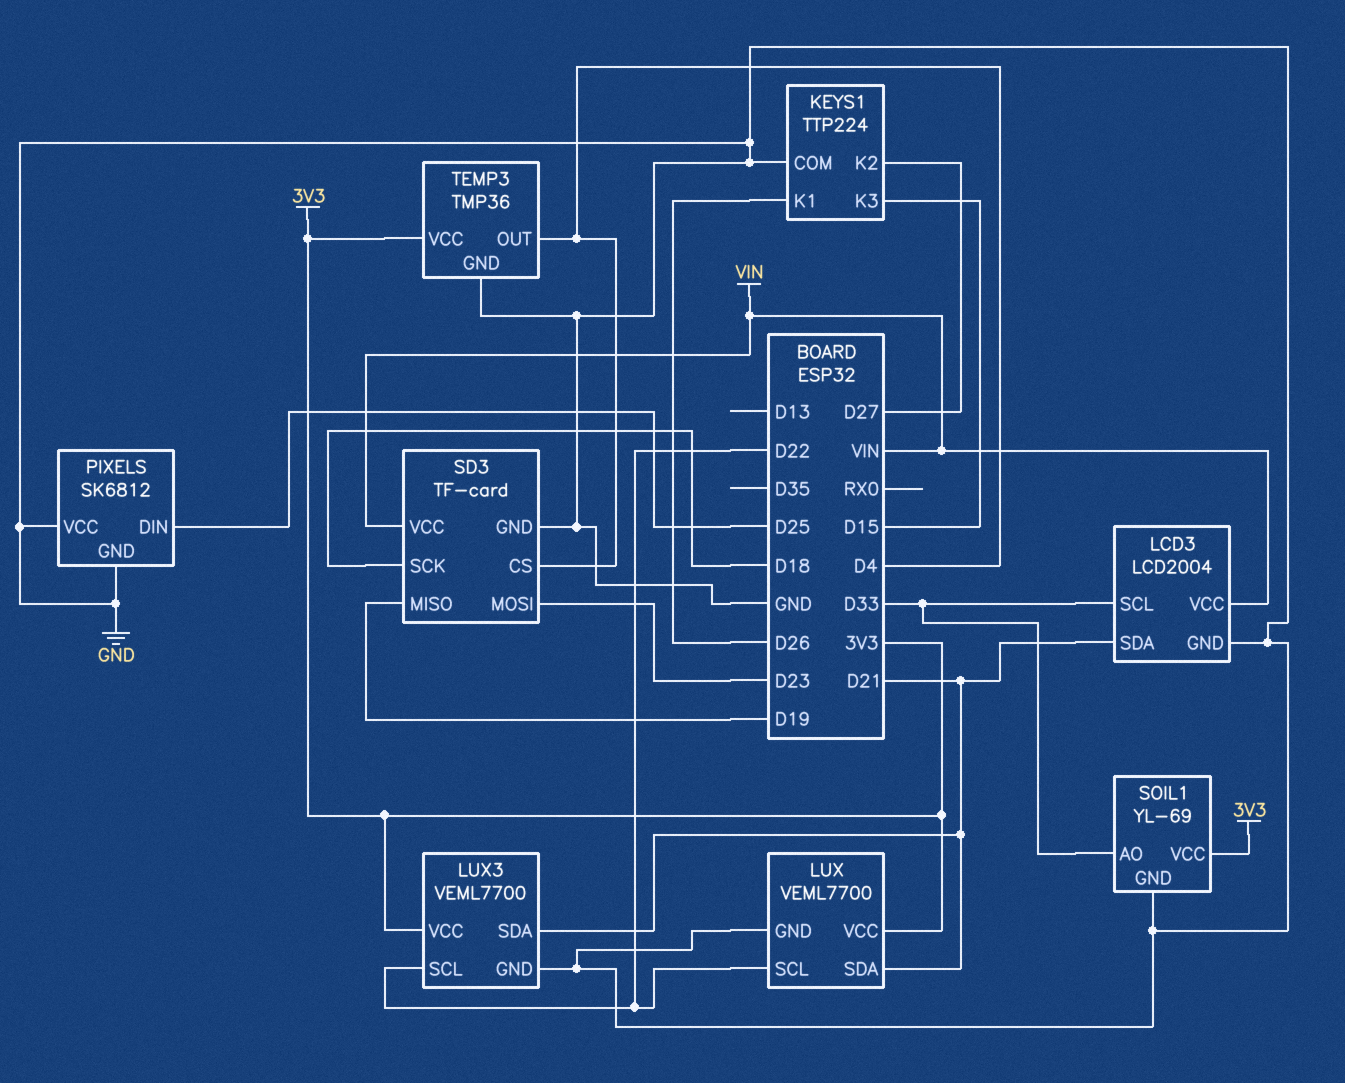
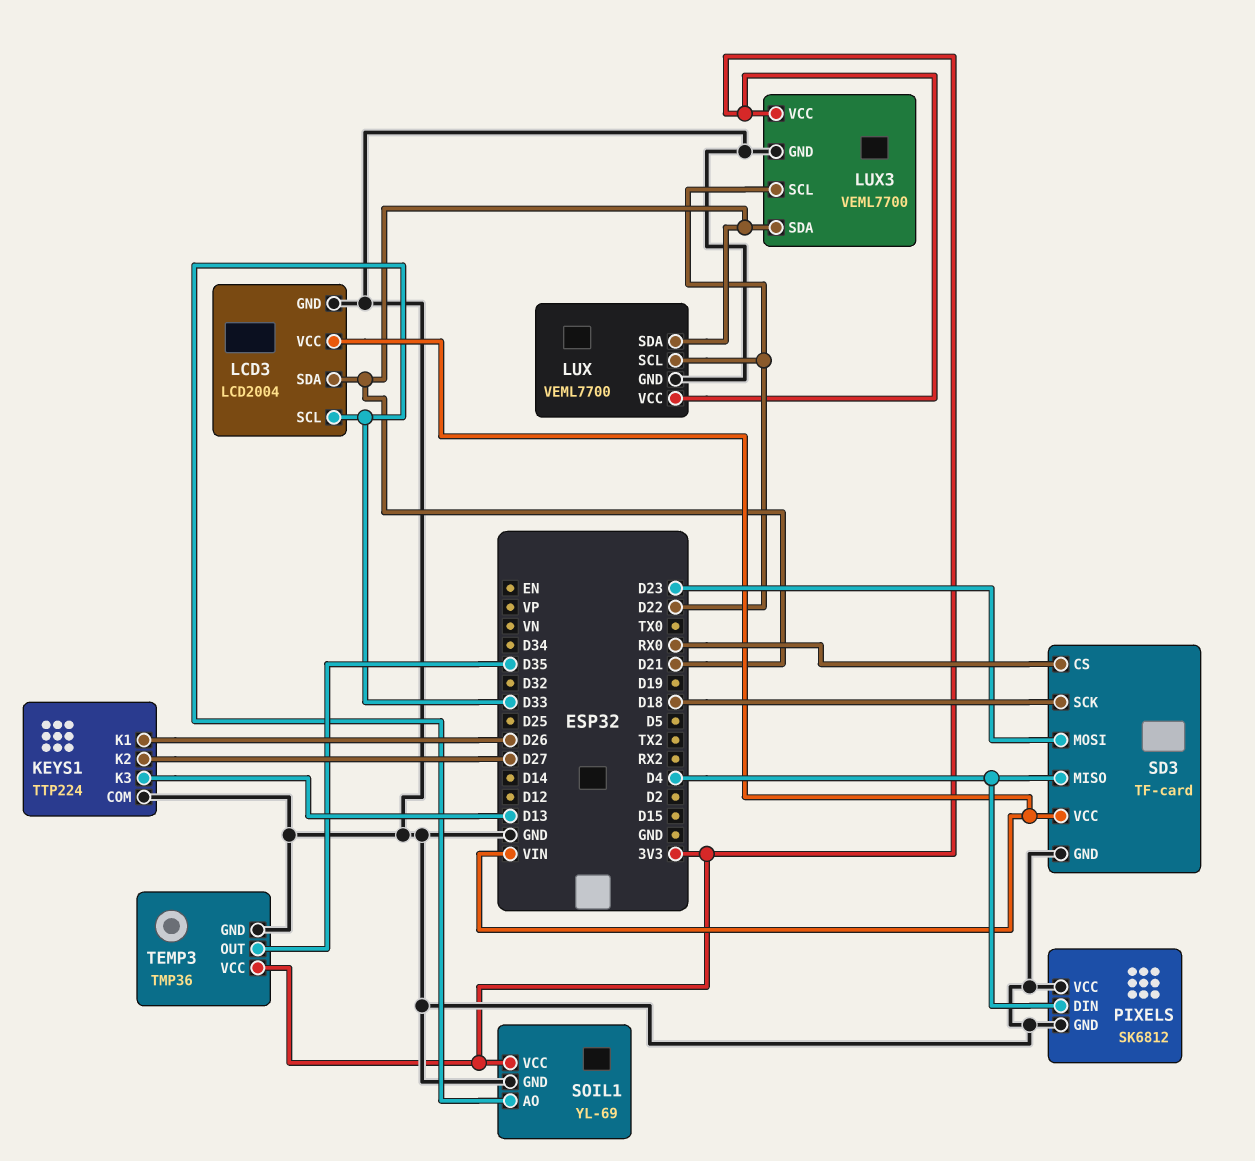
KEYS1 pin K3: D15 -> D13
PIXELS pin DIN: D25 -> D4
SD3 pin CS: D4 -> RX0
SD3 pin MISO: D19 -> D4
TEMP3 pin OUT: D4 -> D35

